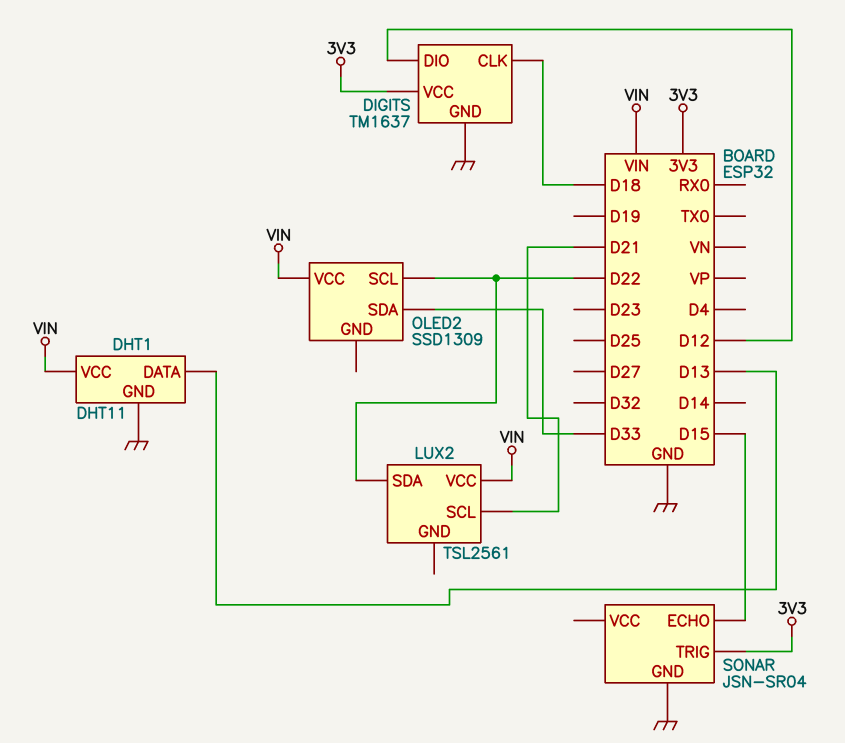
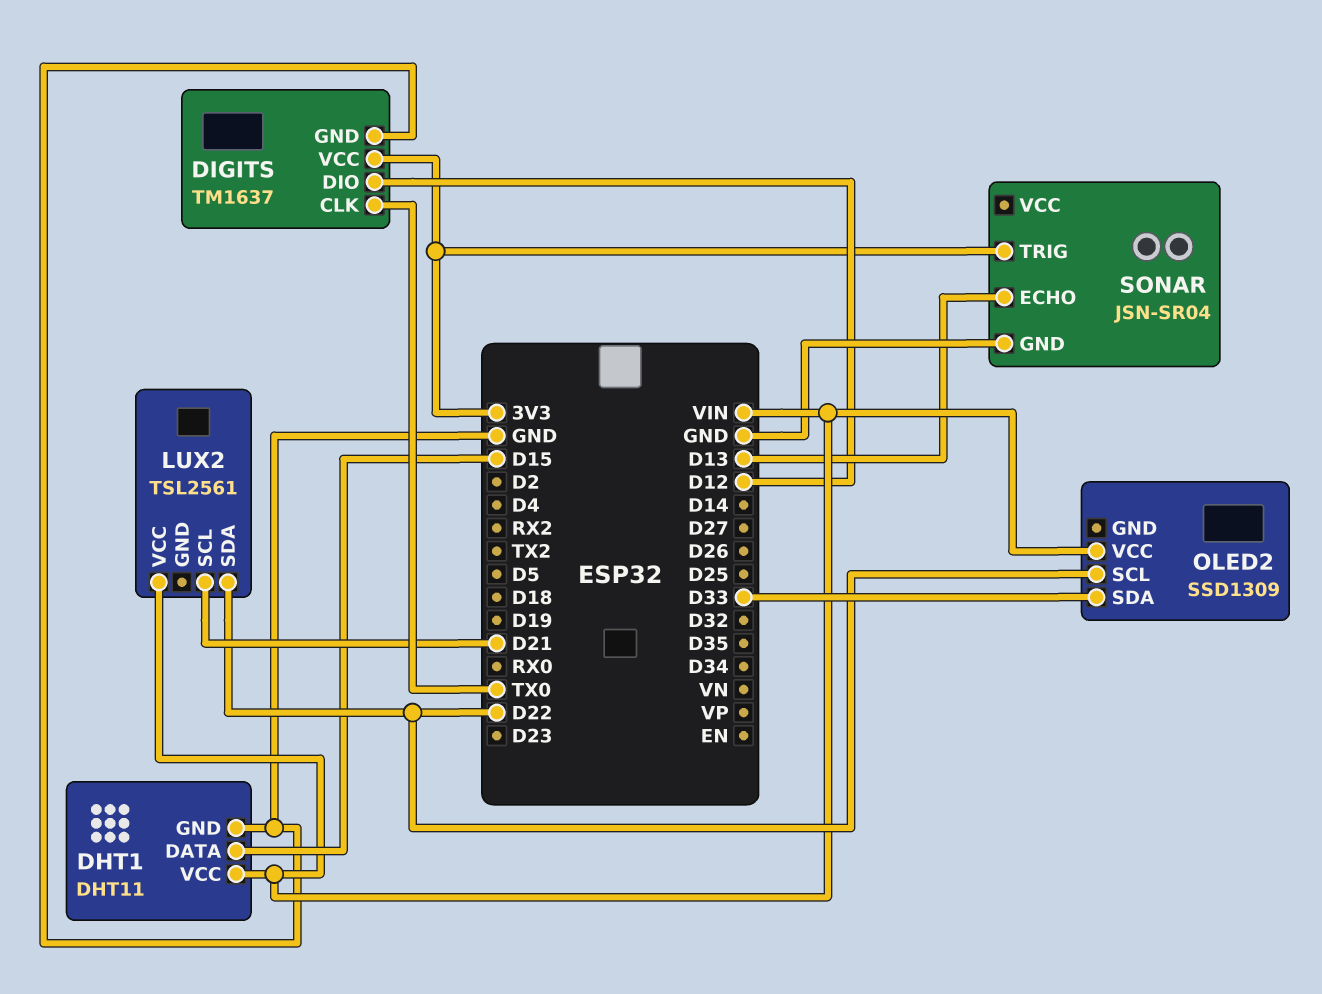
DHT1 pin DATA: D13 -> D15
DIGITS pin CLK: D18 -> TX0
SONAR pin ECHO: D15 -> D13

